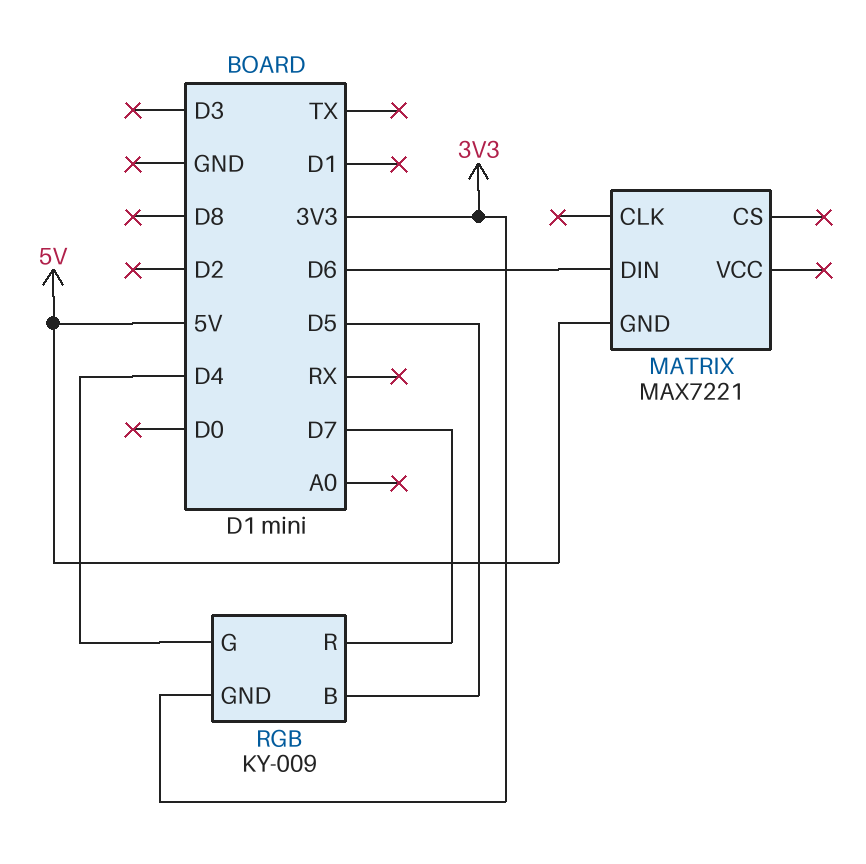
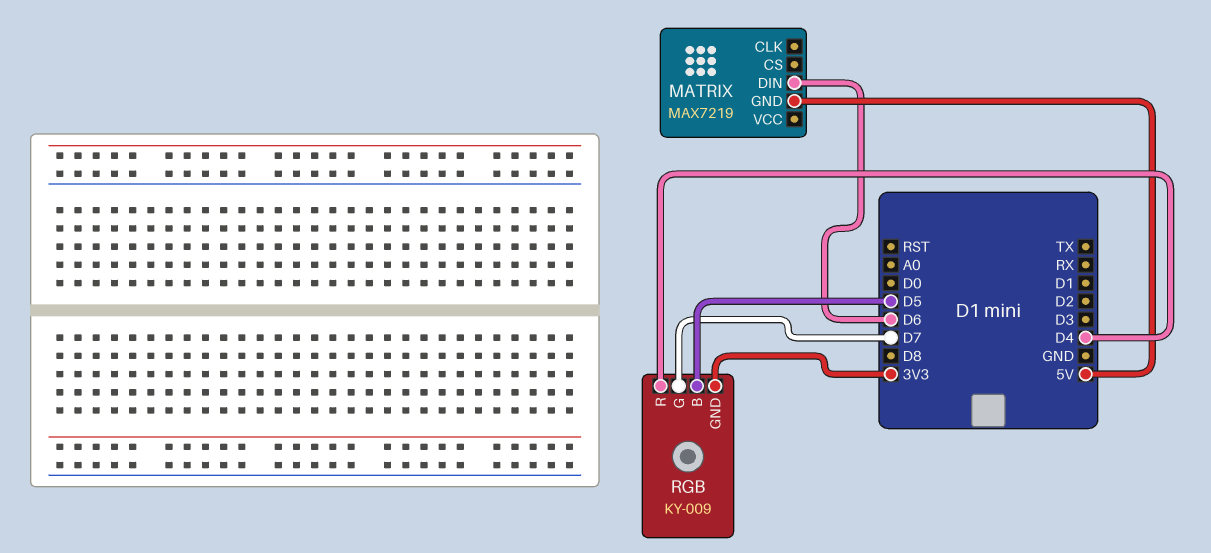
MATRIX: MAX7221 -> MAX7219
RGB pin G: D4 -> D7
RGB pin R: D7 -> D4

